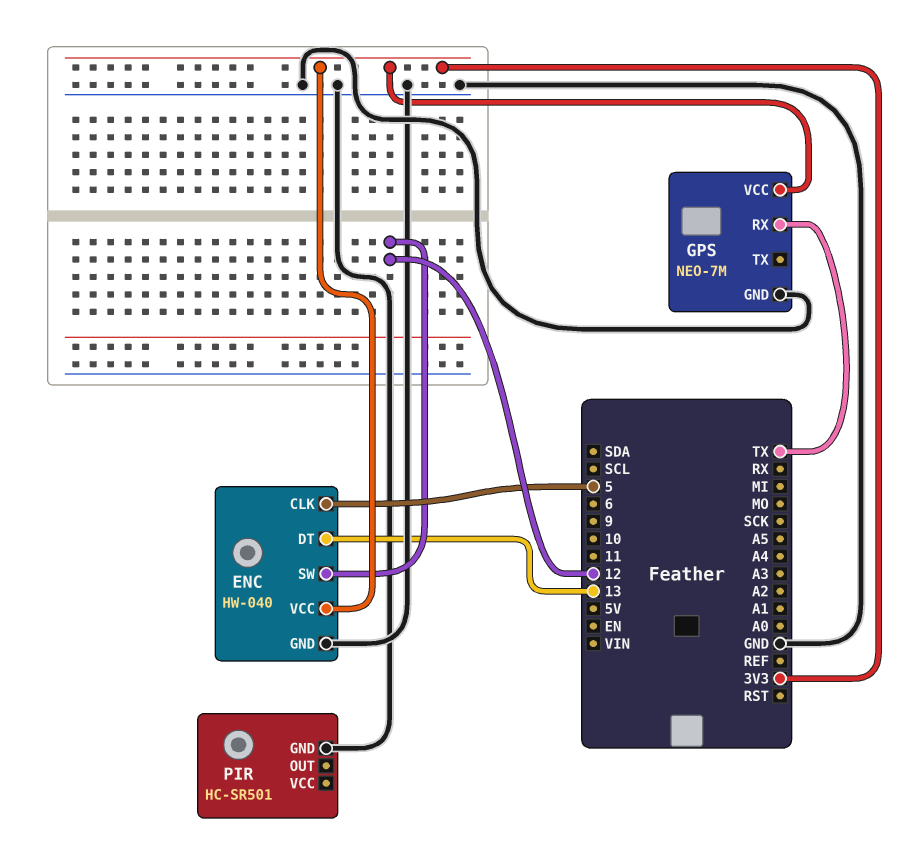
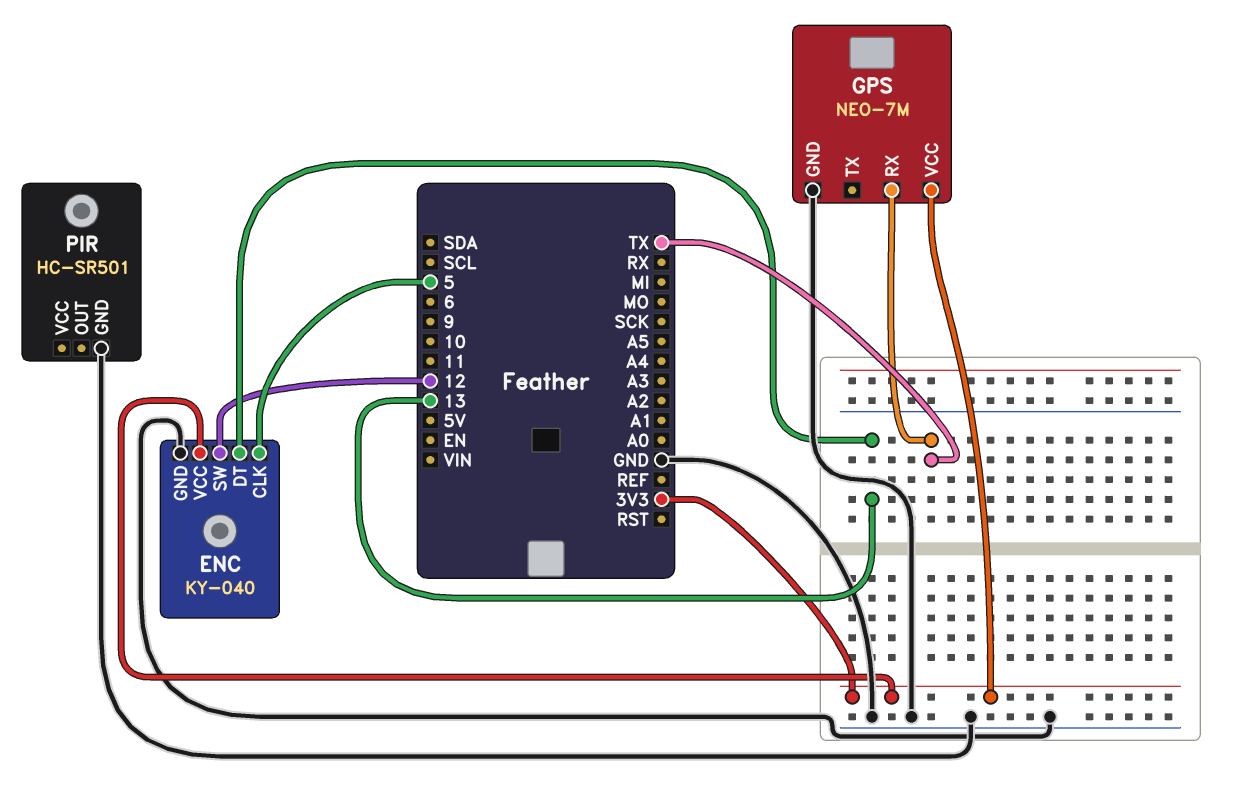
ENC: HW-040 -> KY-040

